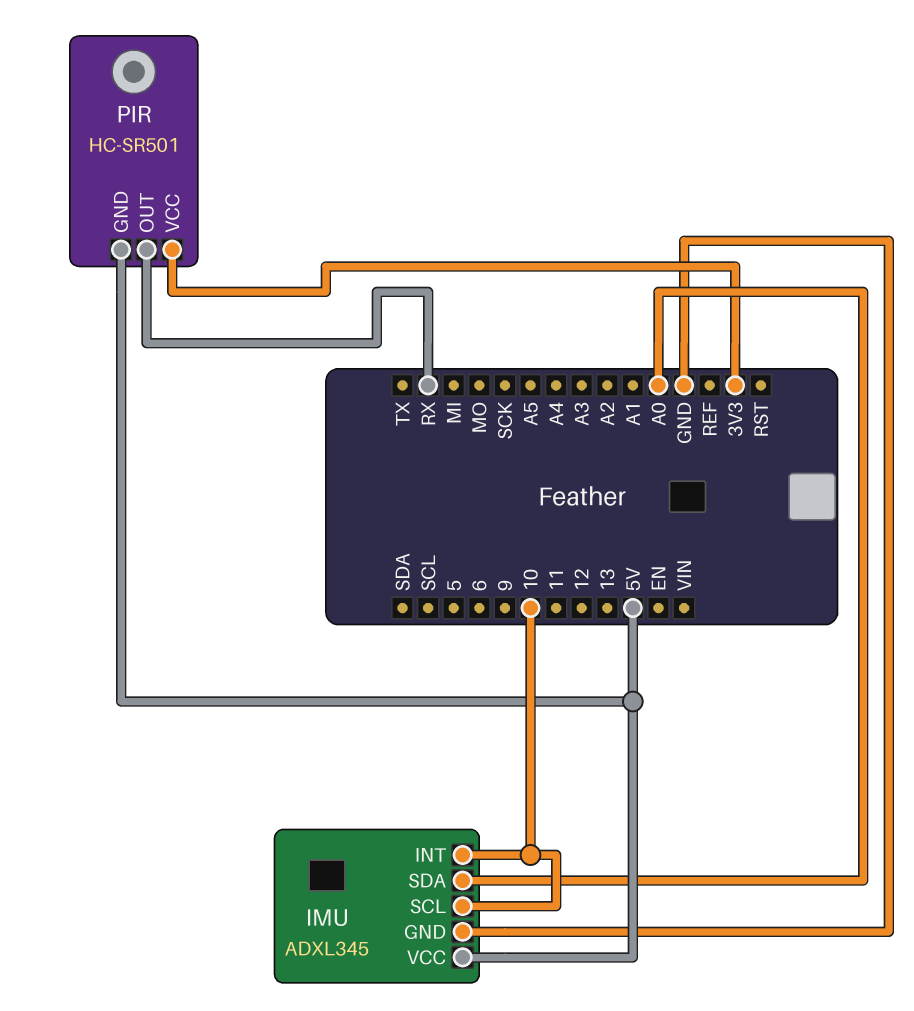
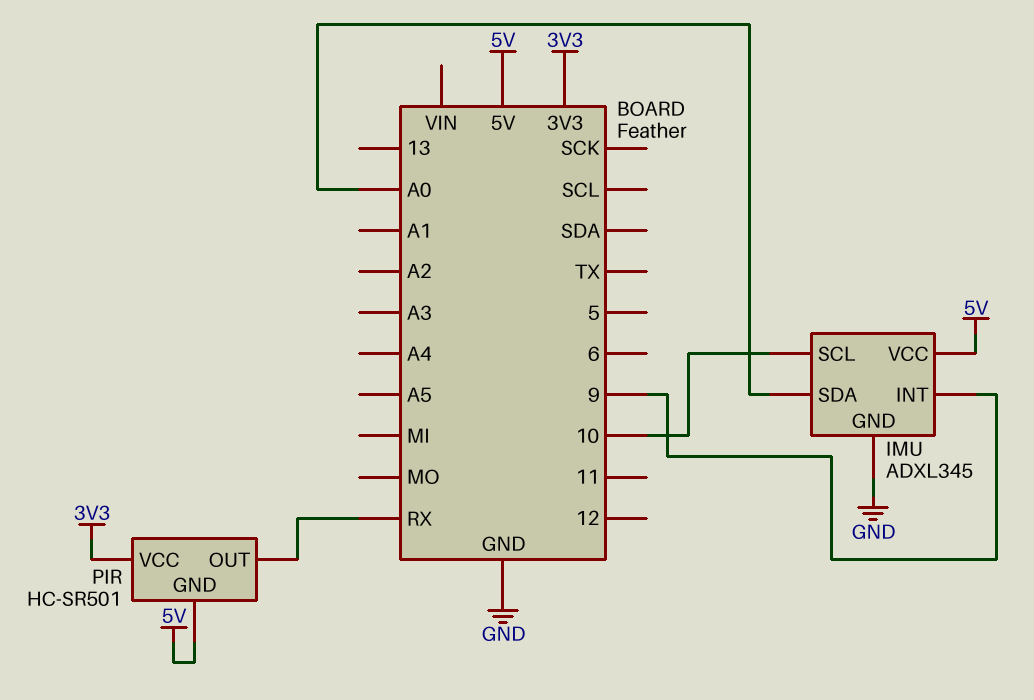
IMU pin INT: 10 -> 9

